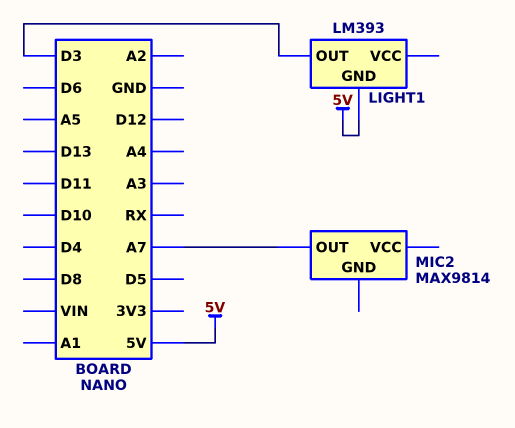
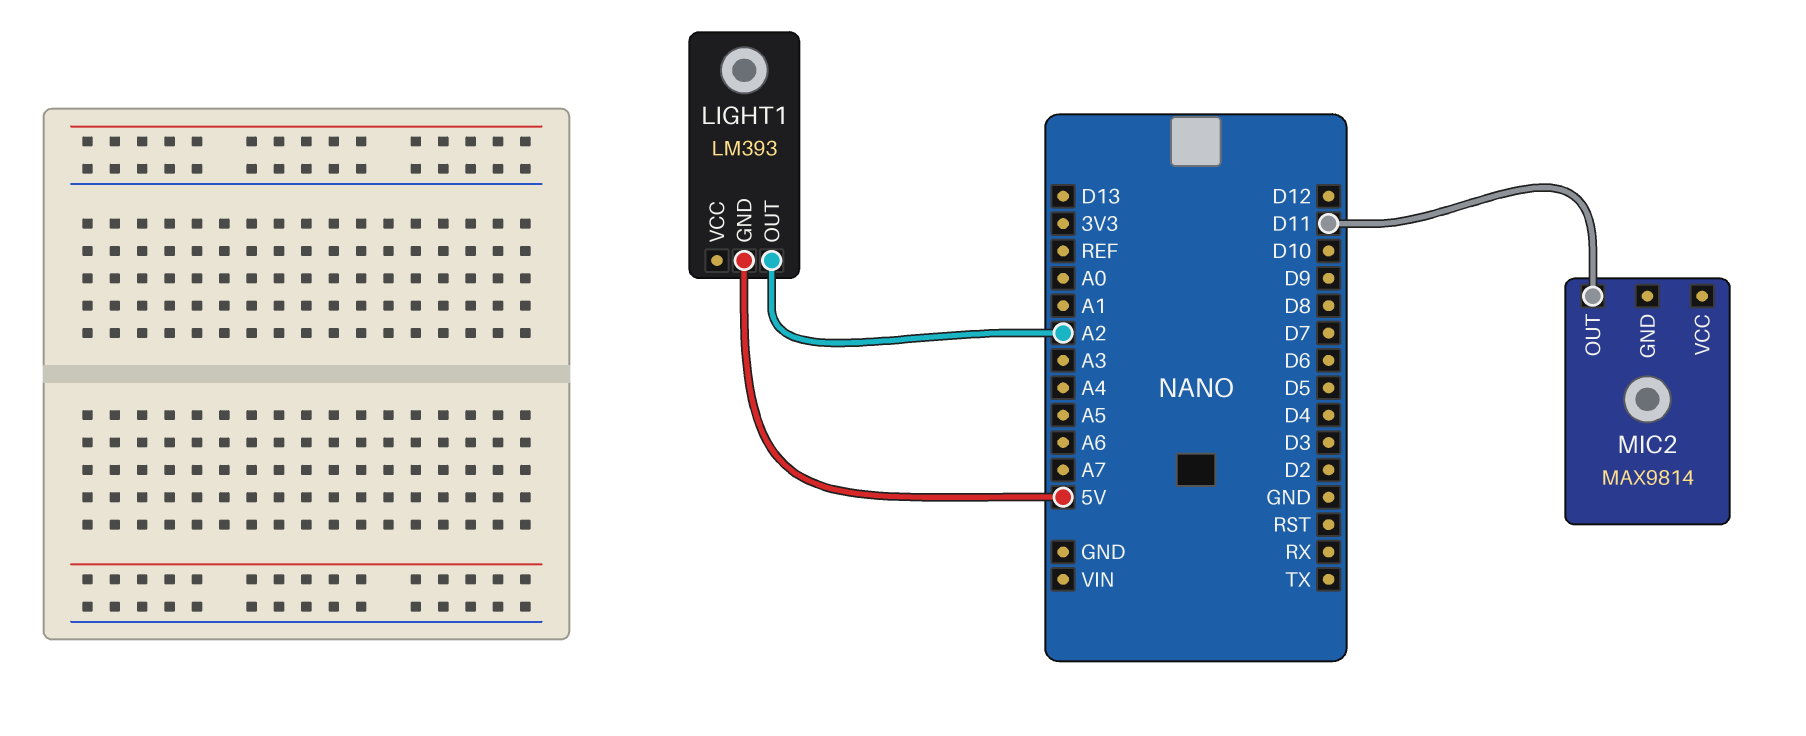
LIGHT1 pin OUT: D3 -> A2
MIC2 pin OUT: A7 -> D11

